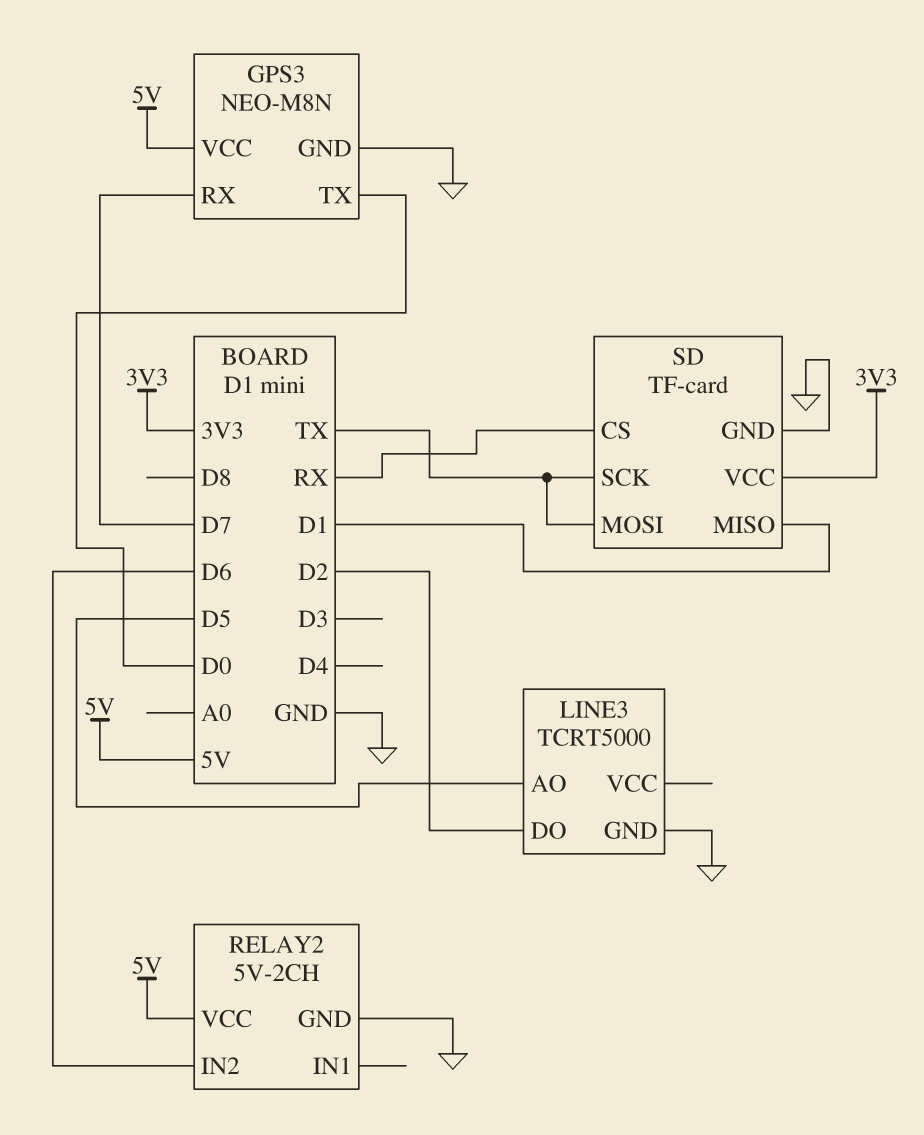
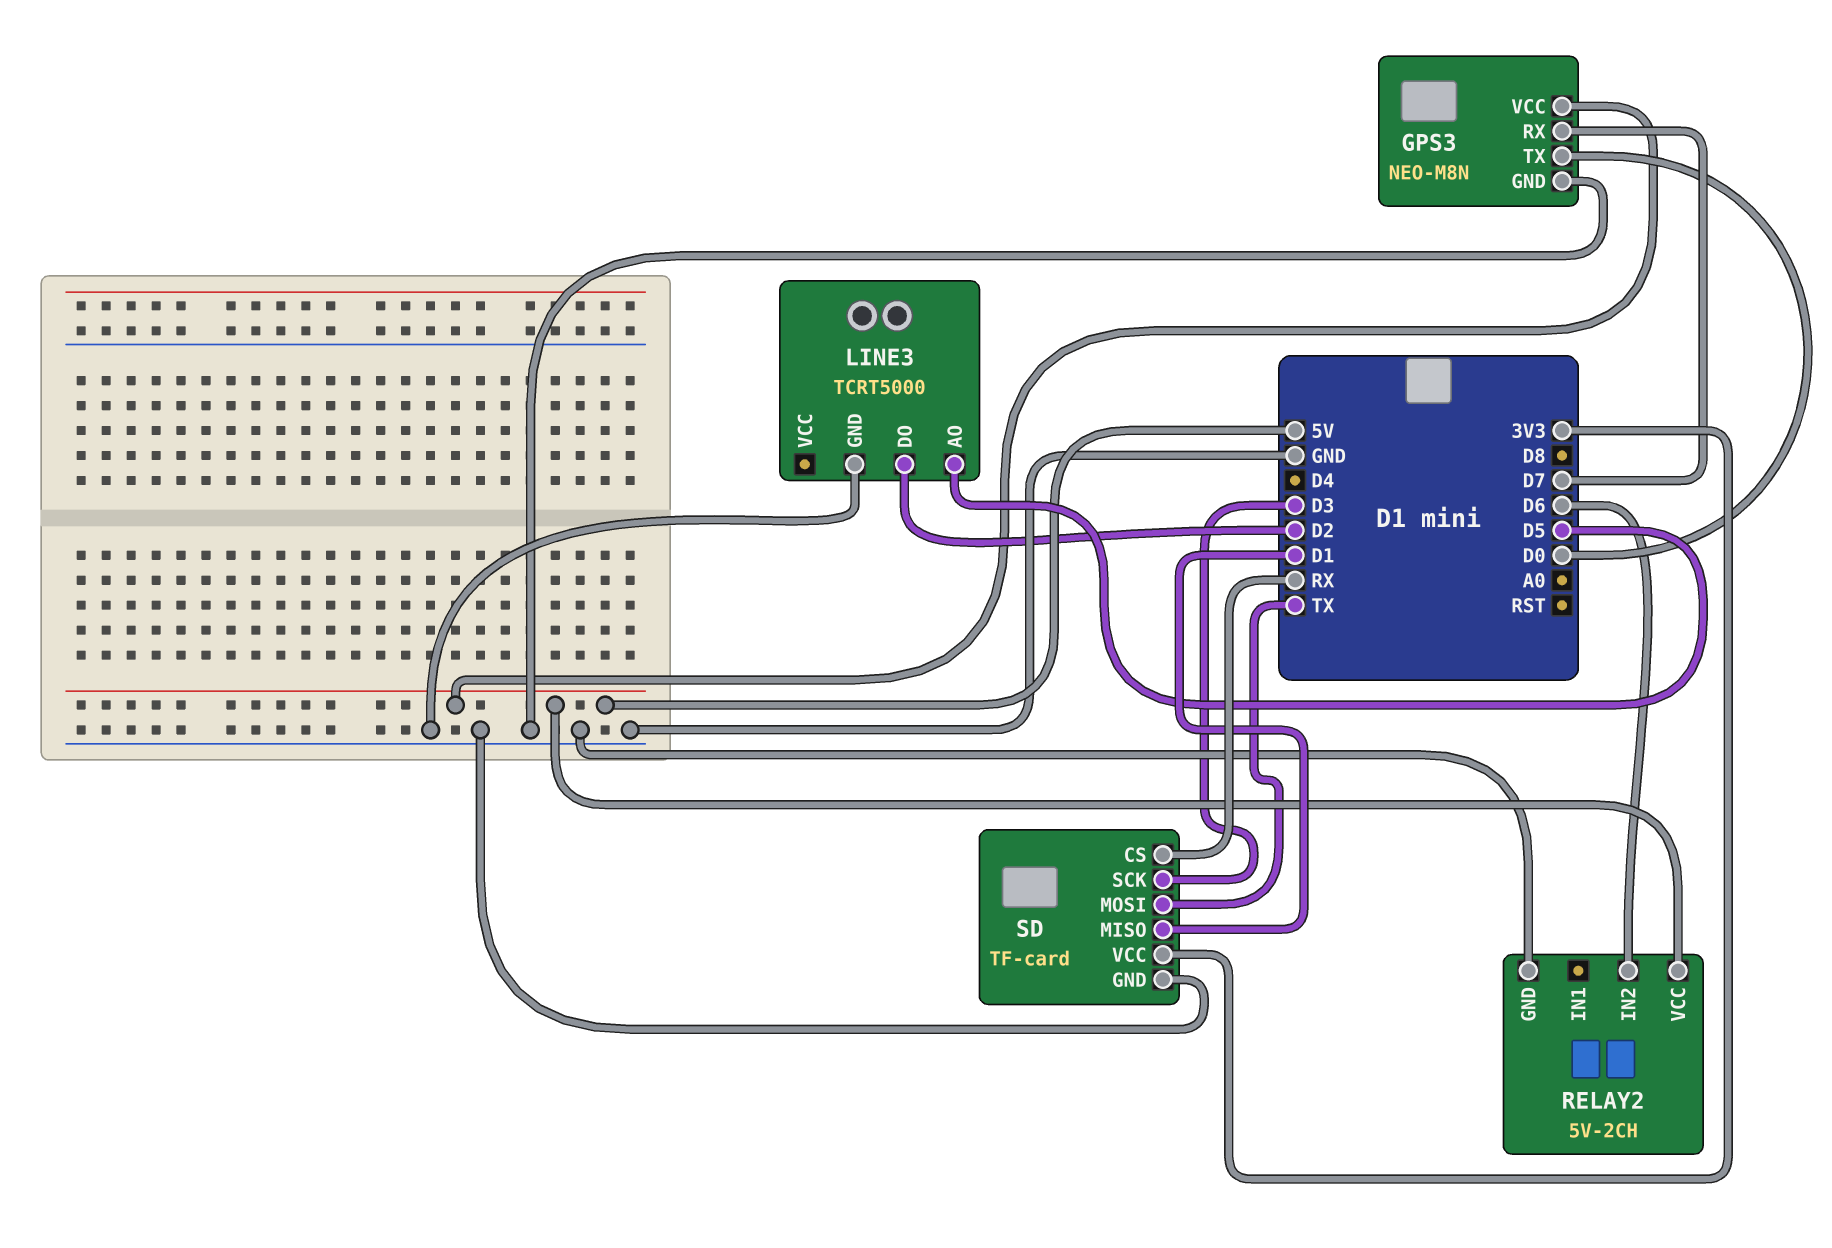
SD pin SCK: TX -> D3

